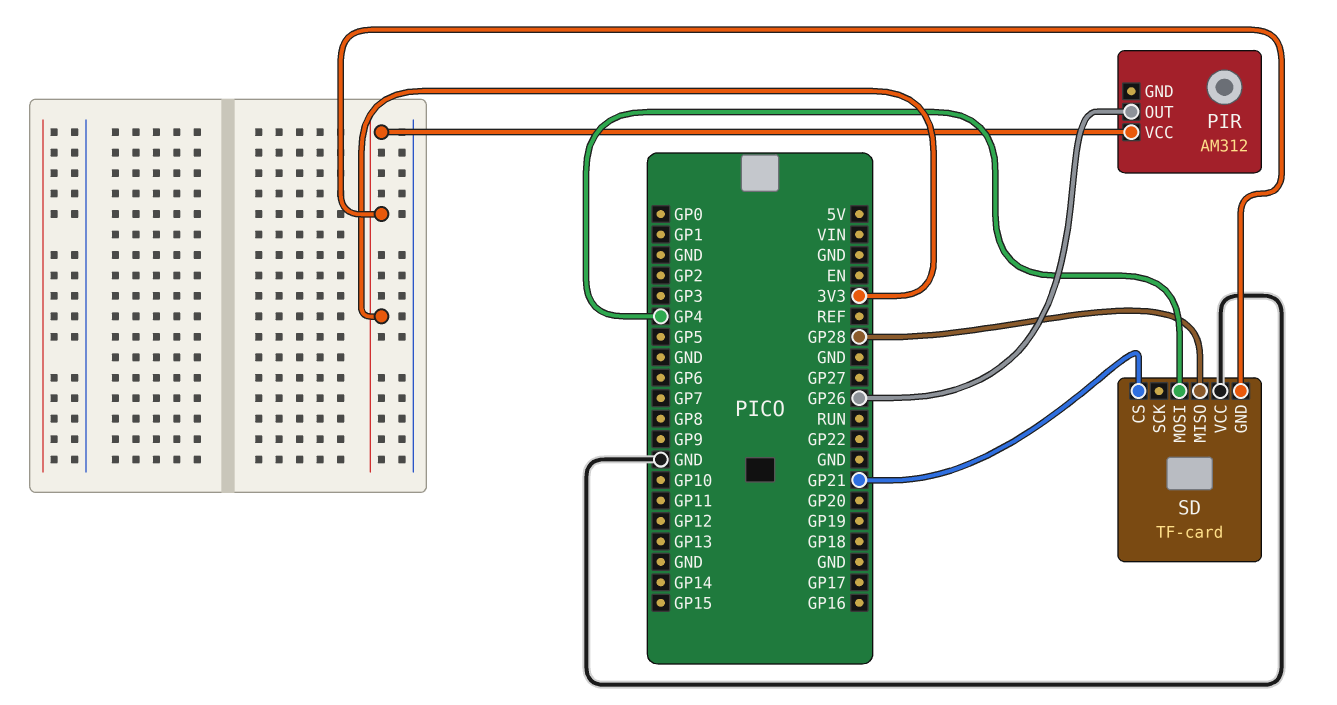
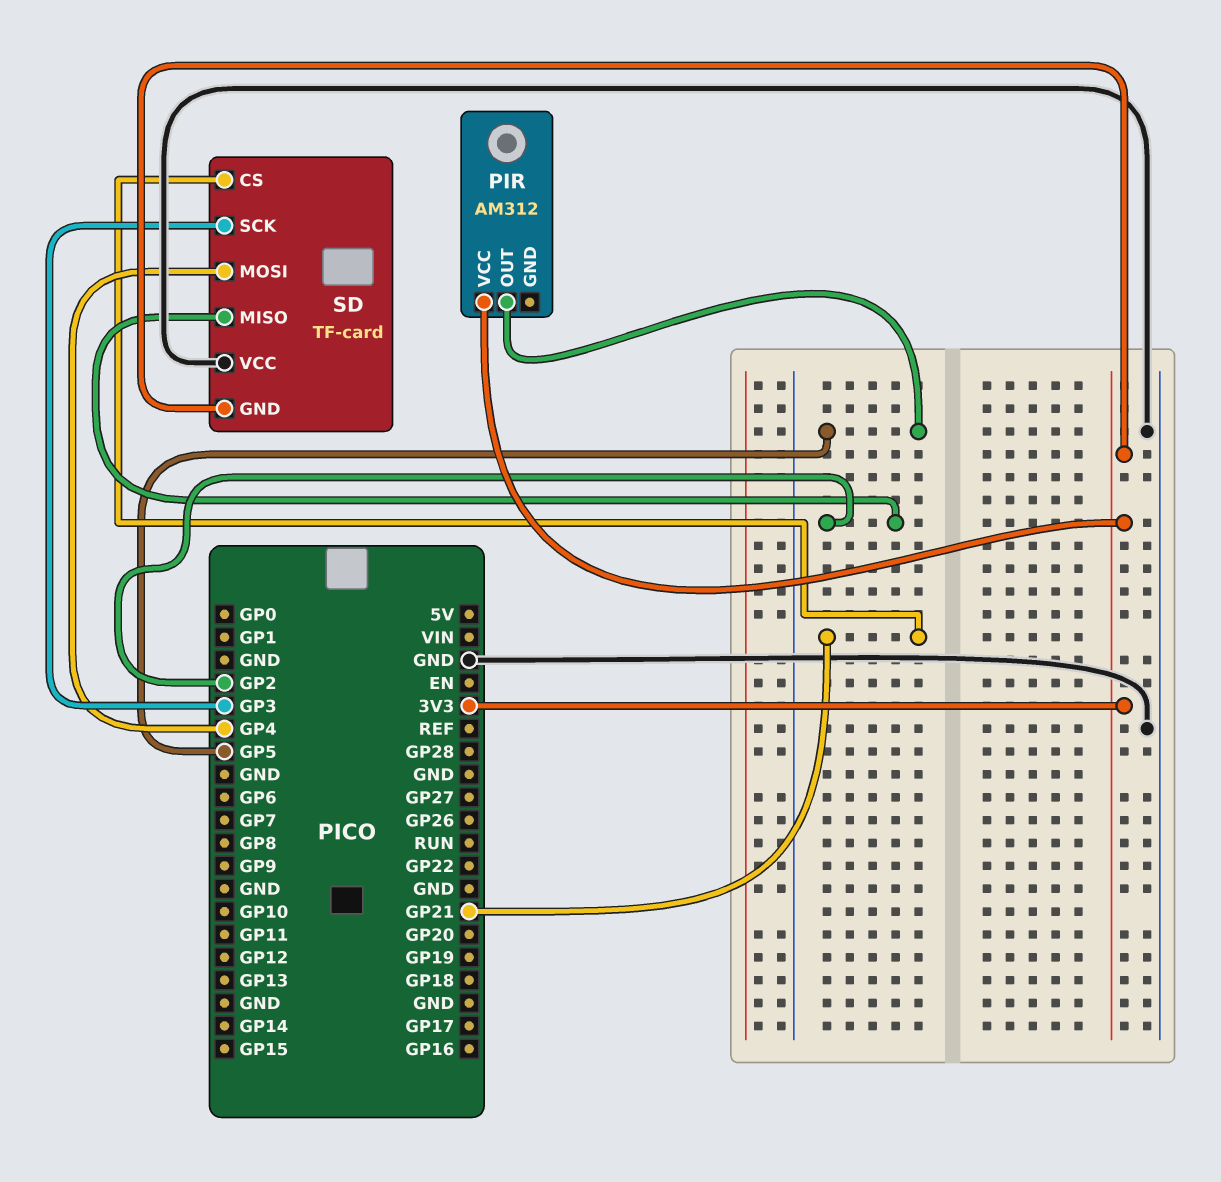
PIR pin OUT: GP26 -> GP5
SD pin MISO: GP28 -> GP2
SD pin SCK: none -> GP3

